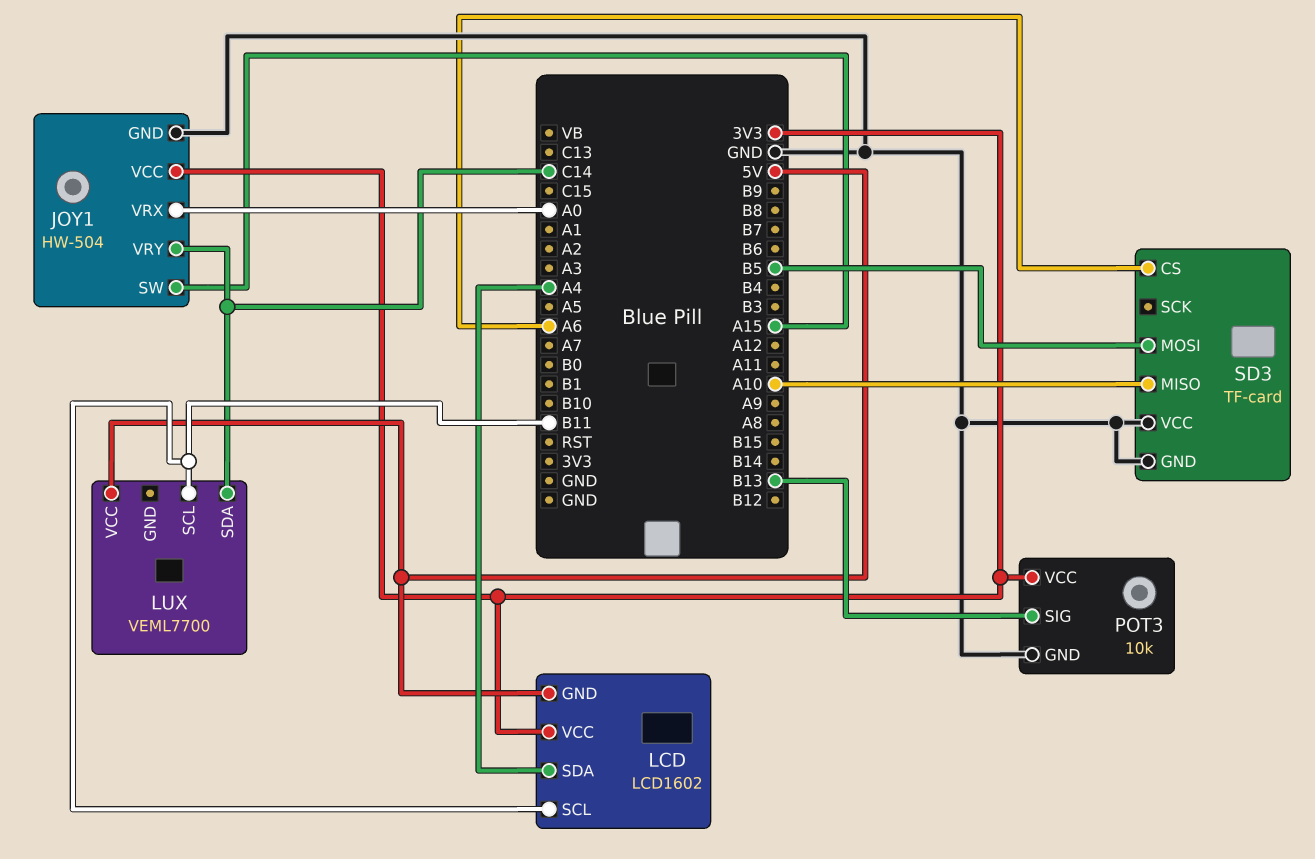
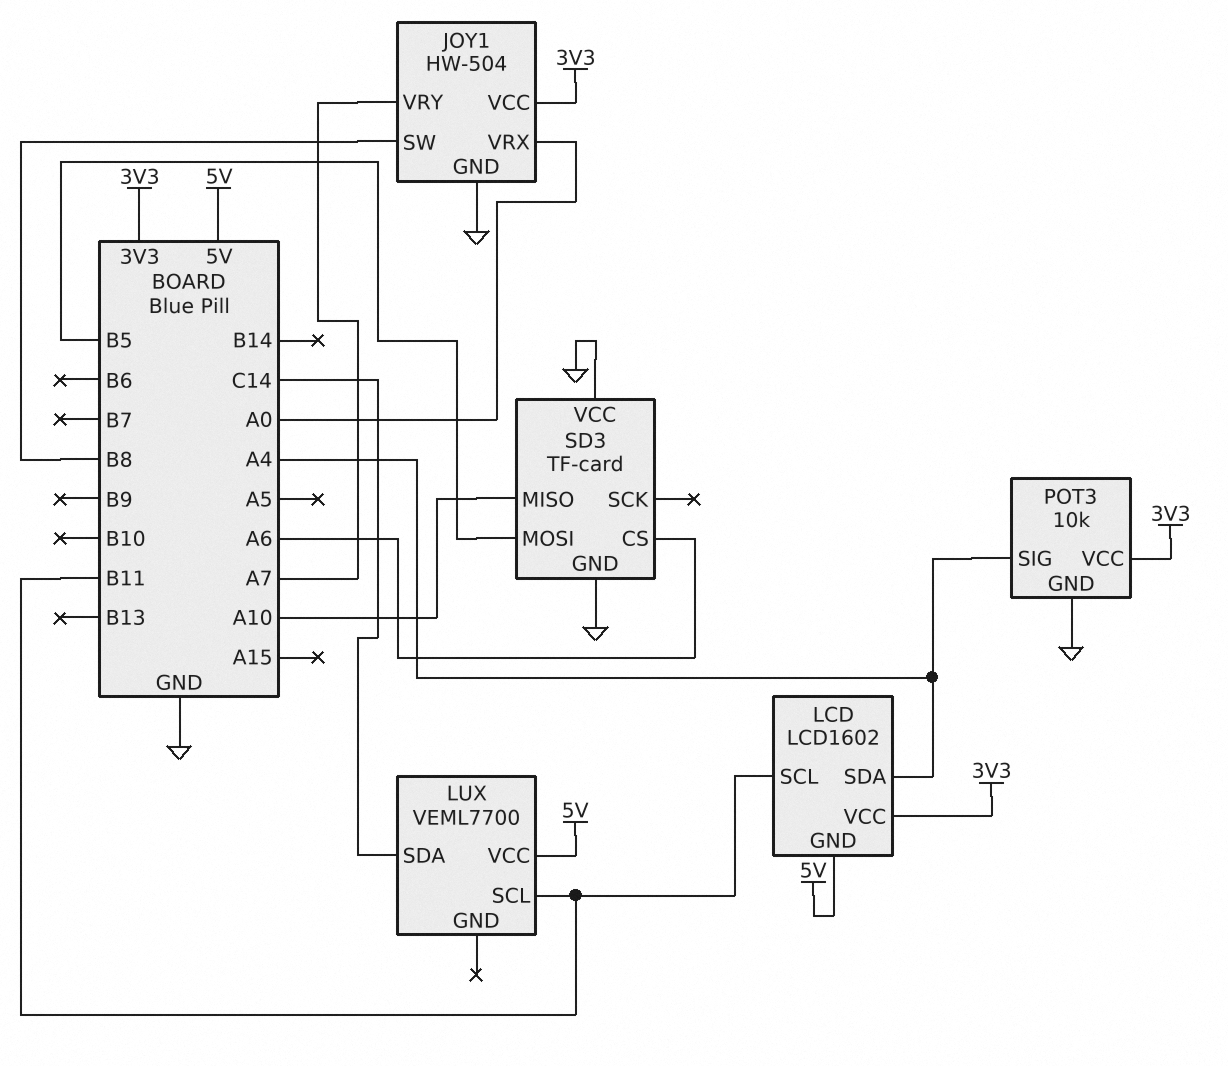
JOY1 pin SW: A15 -> B8
JOY1 pin VRY: C14 -> A7
POT3 pin SIG: B13 -> A4

